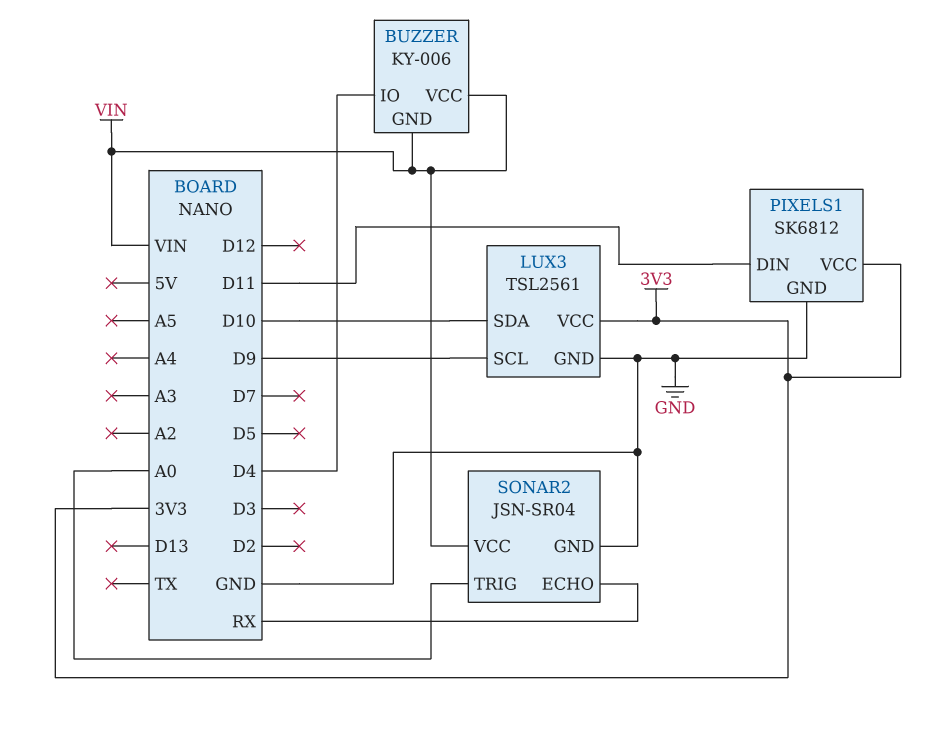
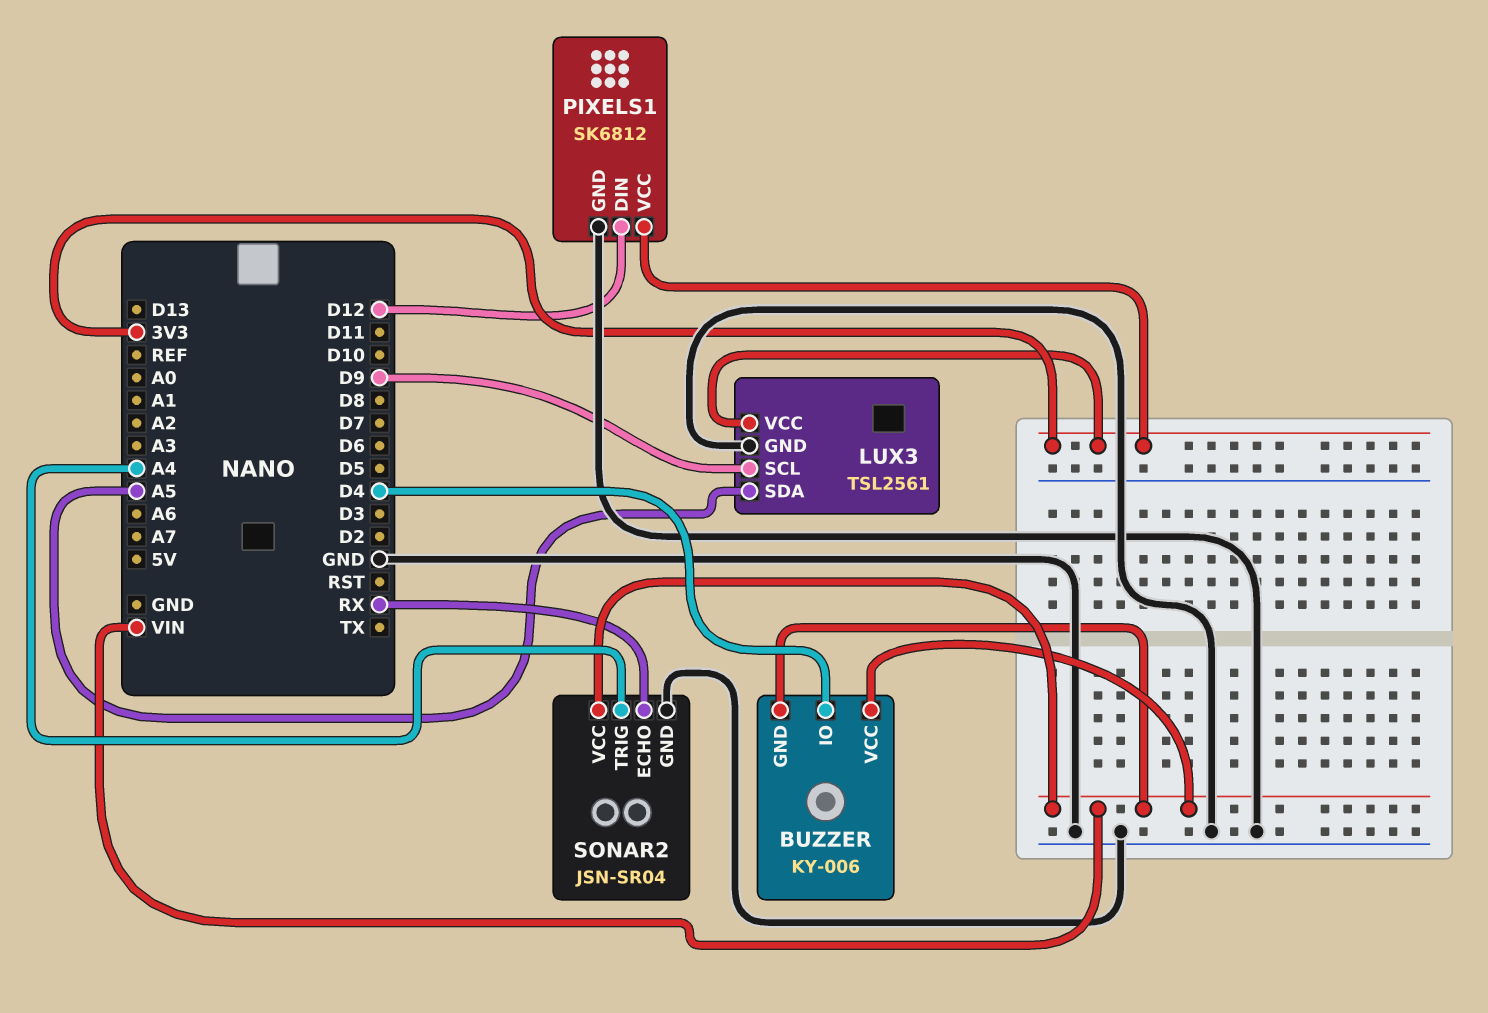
LUX3 pin SDA: D10 -> A5
PIXELS1 pin DIN: D11 -> D12
SONAR2 pin TRIG: A0 -> A4

